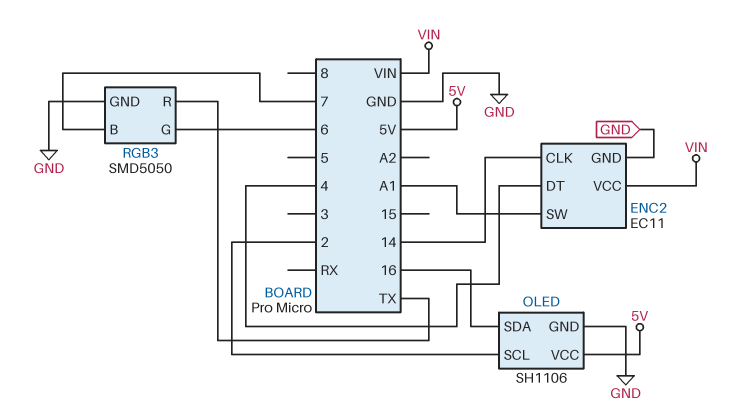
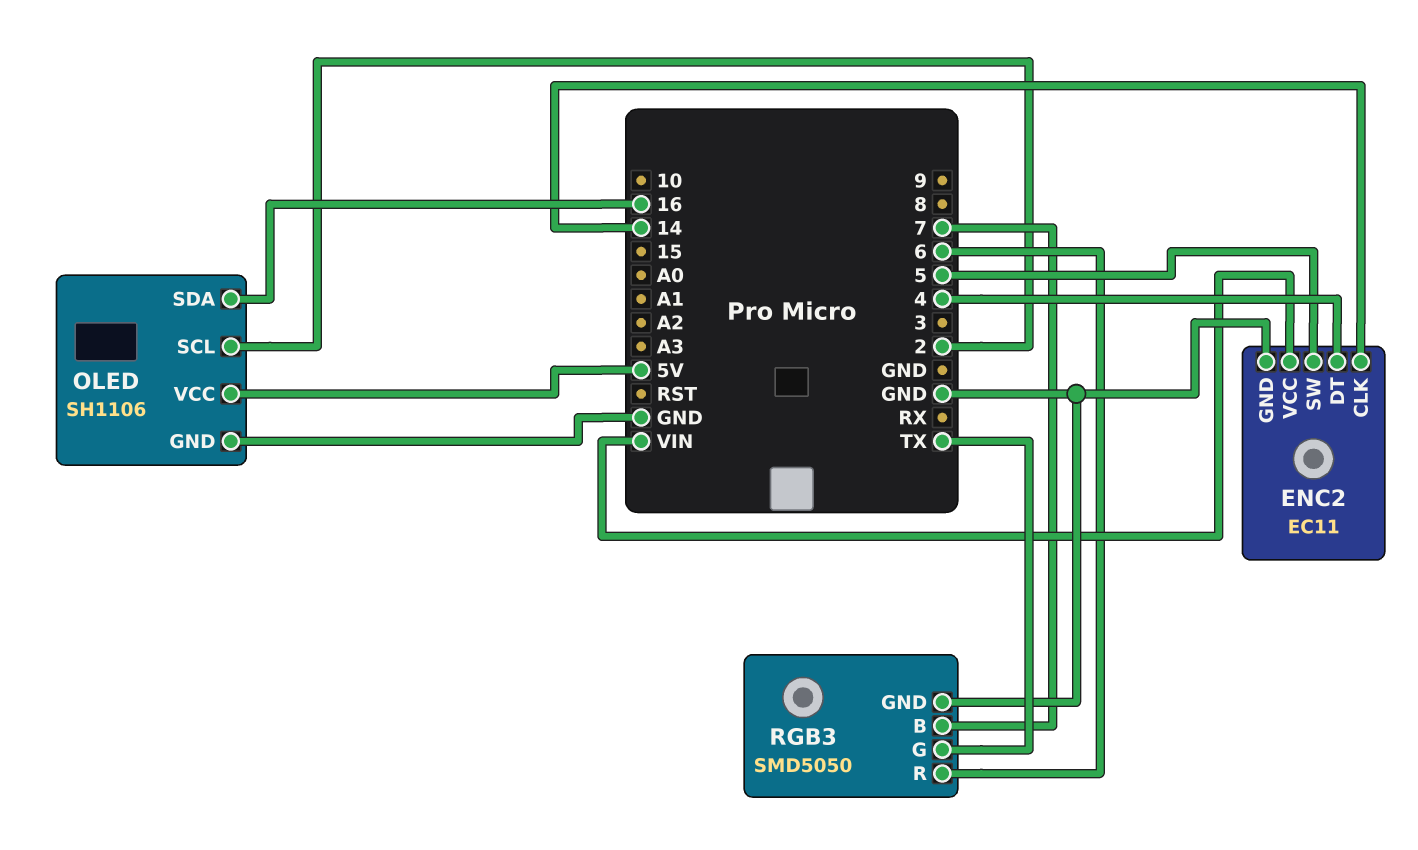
ENC2 pin SW: A1 -> 5
RGB3 pin G: 6 -> TX
RGB3 pin R: TX -> 6

